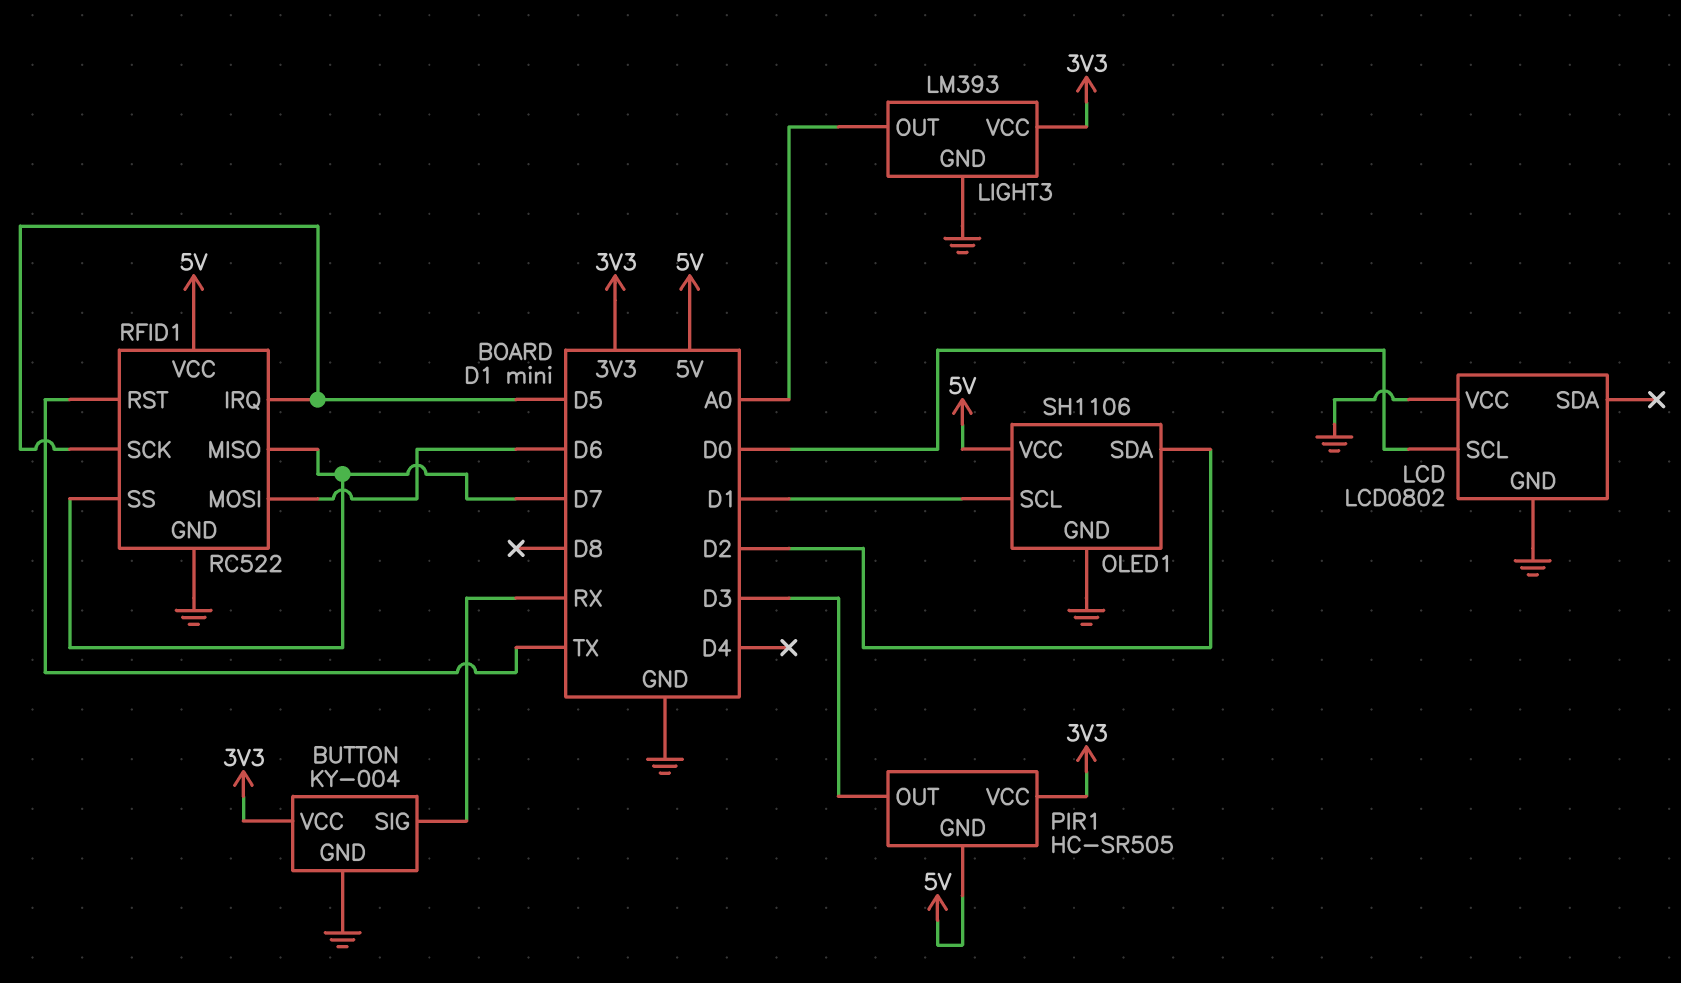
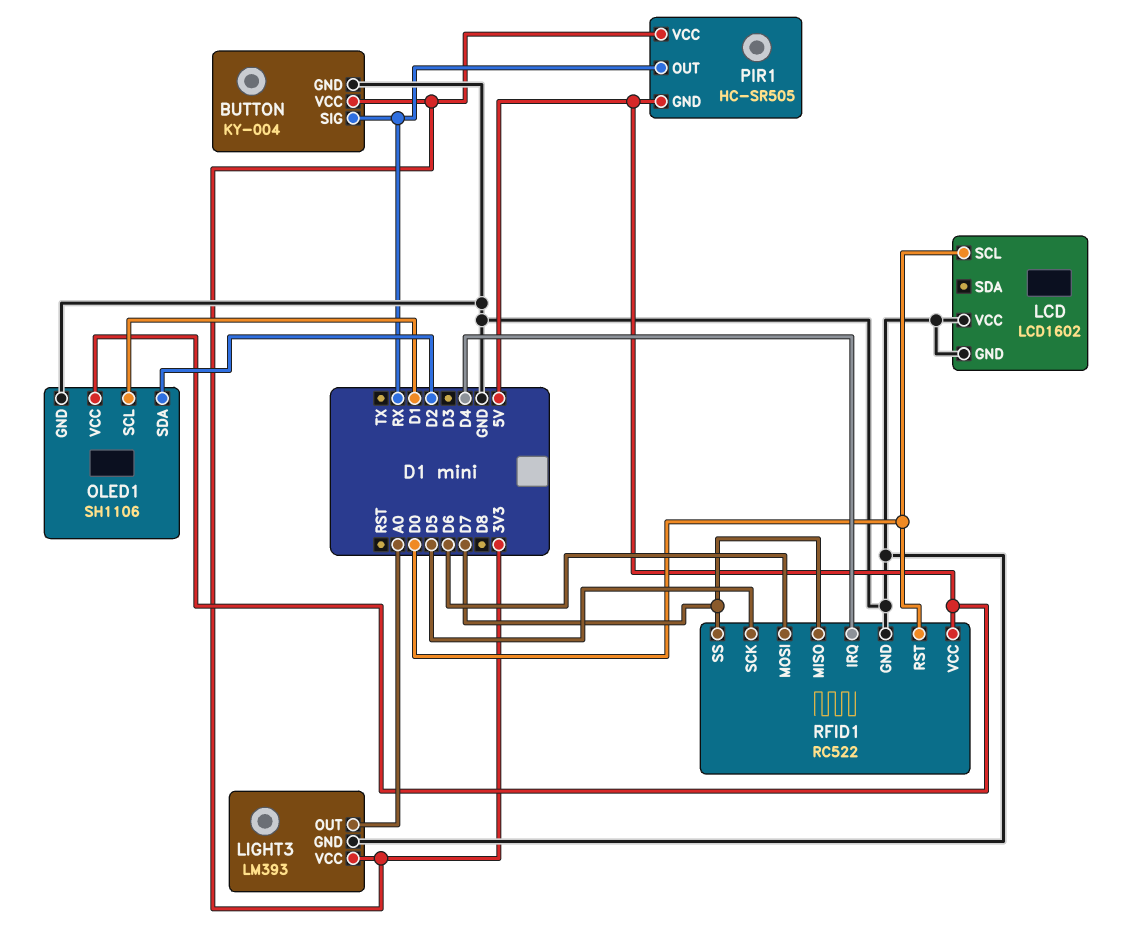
LCD: LCD0802 -> LCD1602
PIR1 pin OUT: D3 -> RX
RFID1 pin IRQ: D5 -> D4
RFID1 pin RST: TX -> D0

